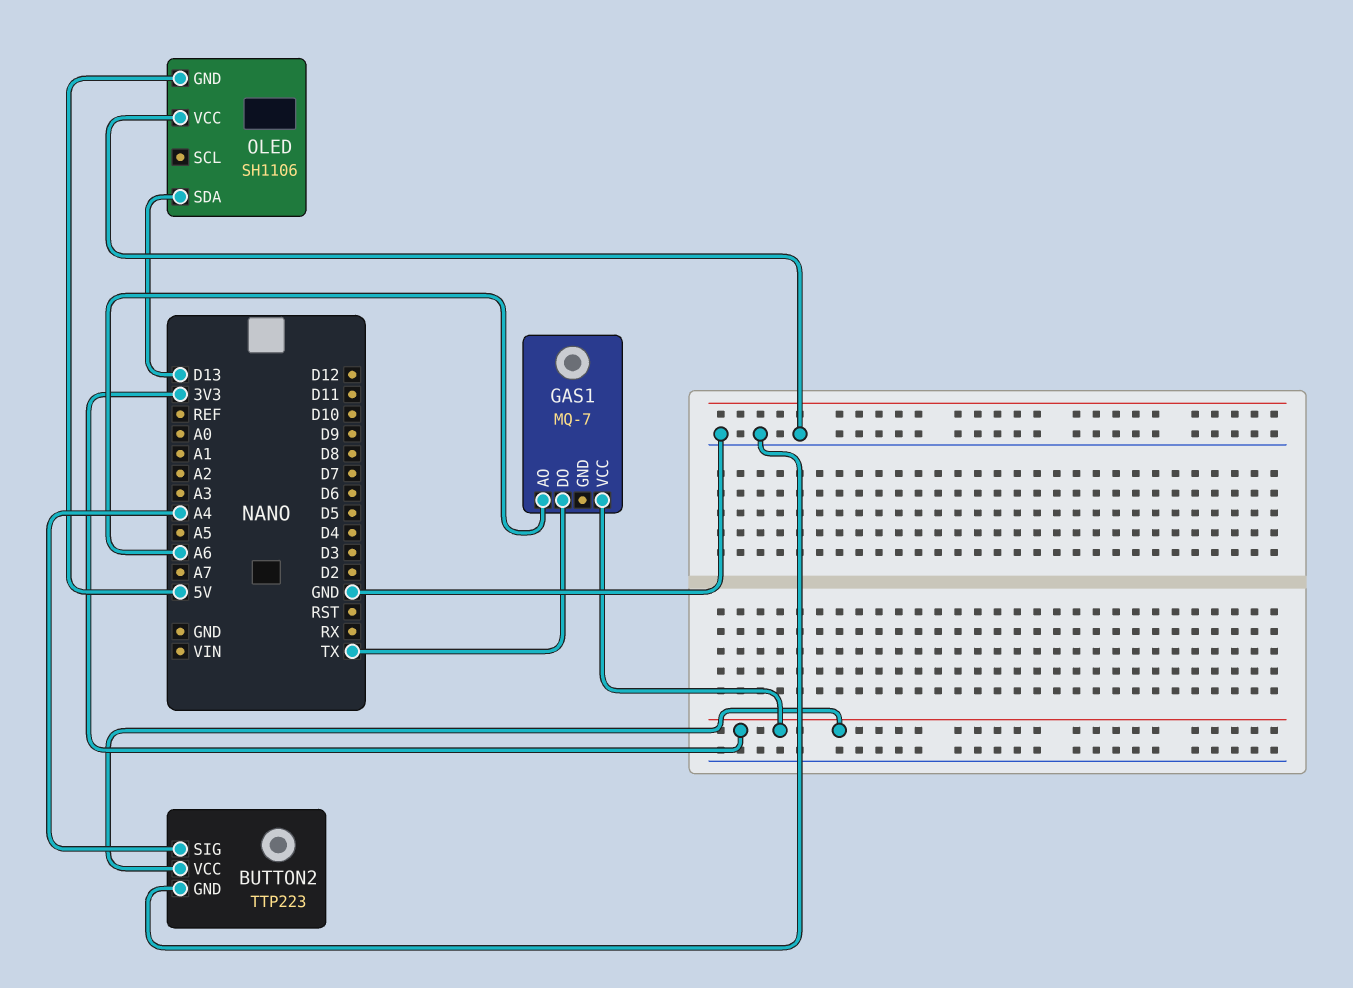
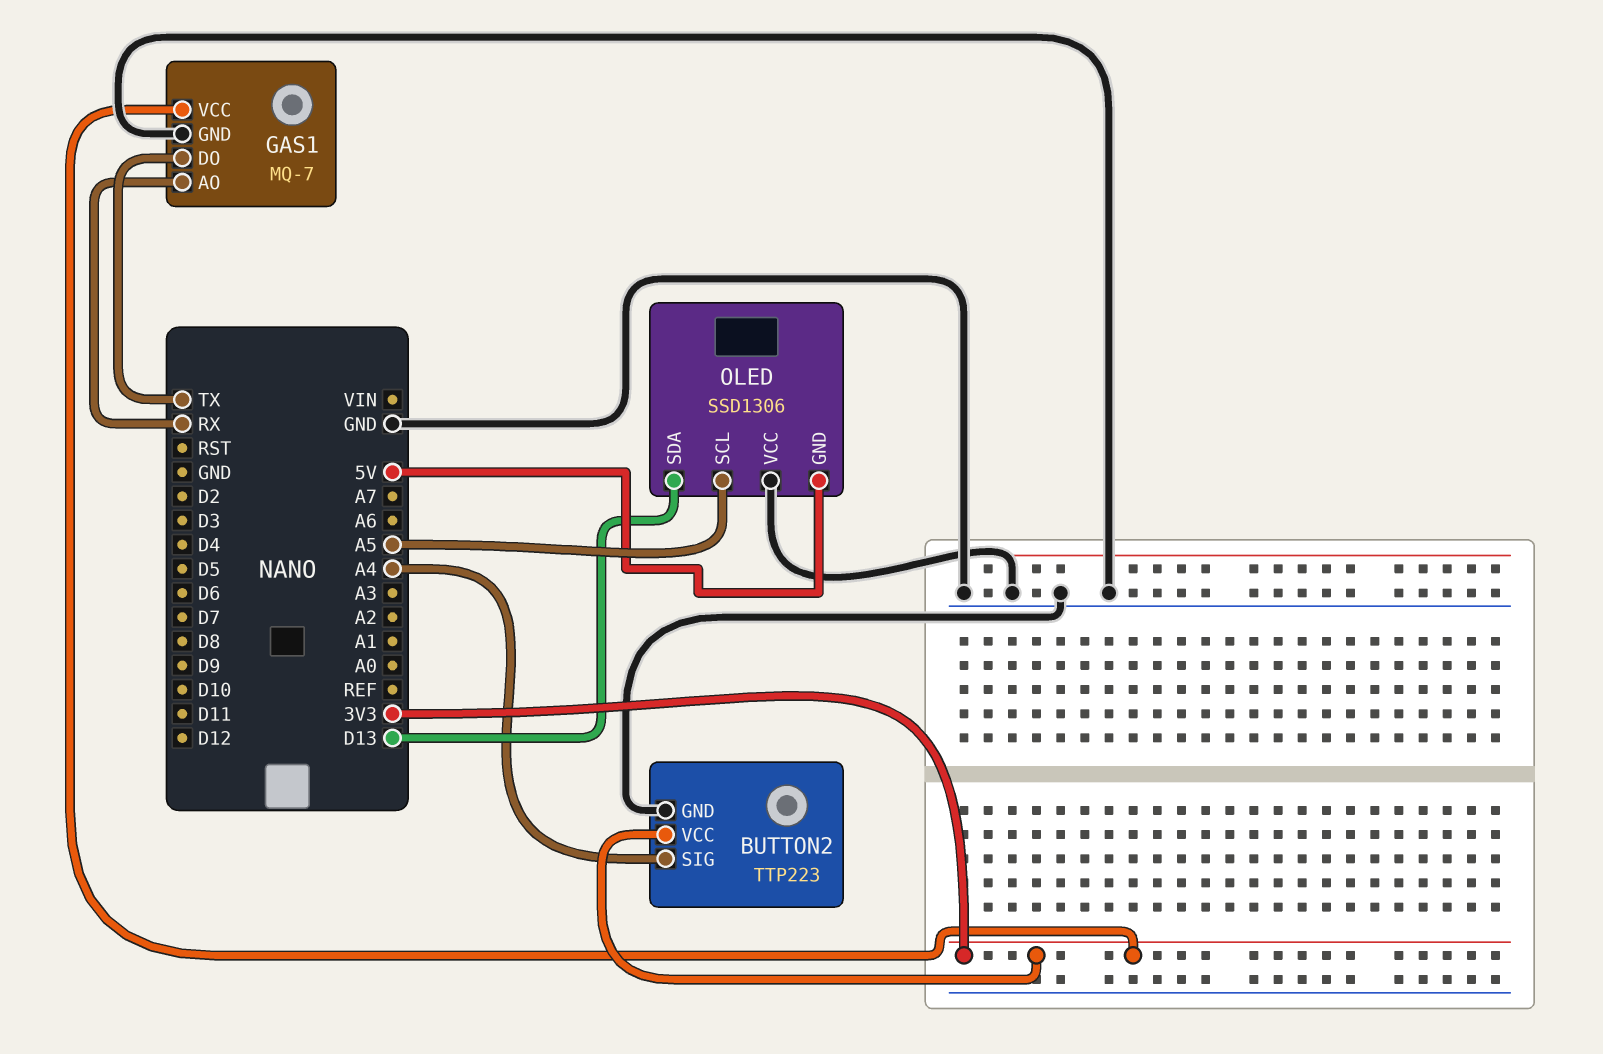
GAS1 pin AO: A6 -> RX
GAS1 pin GND: none -> GND
OLED: SH1106 -> SSD1306
OLED pin SCL: none -> A5

